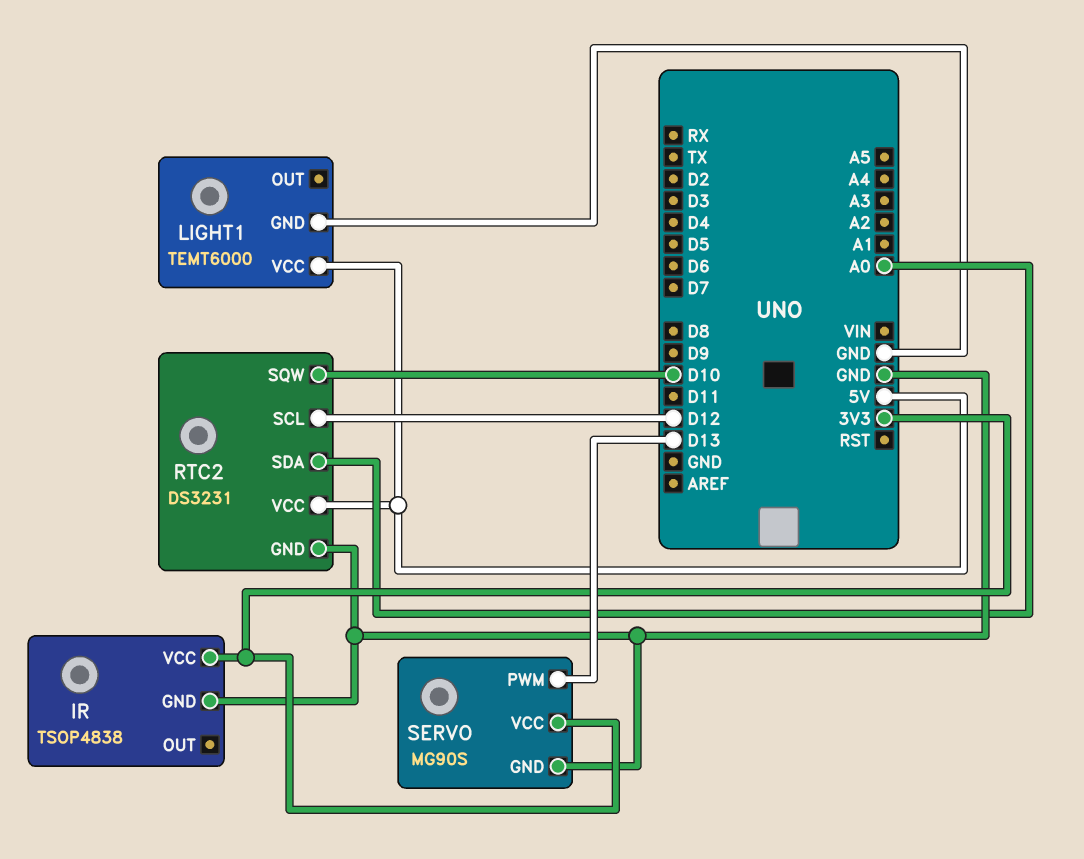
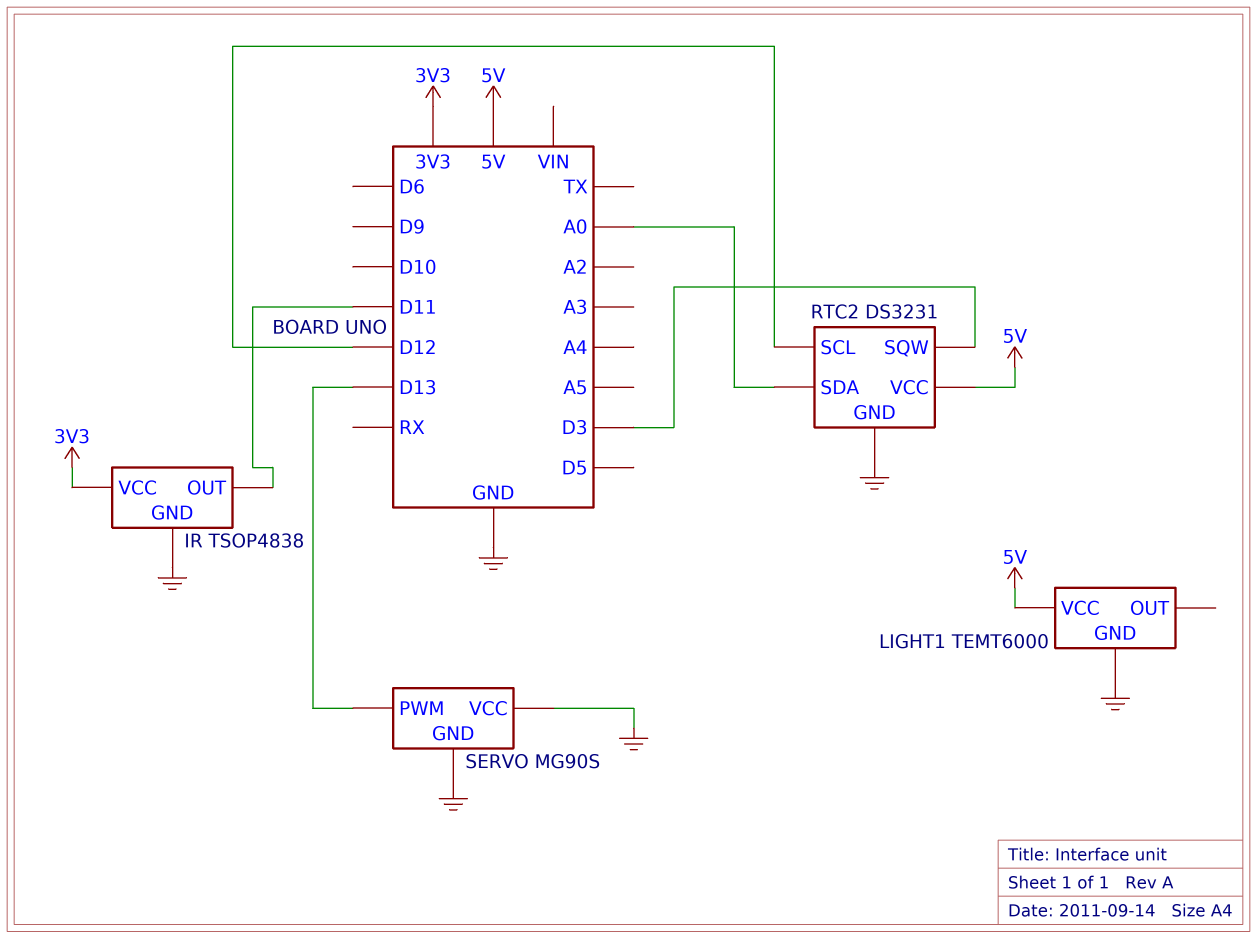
IR pin OUT: none -> D11
RTC2 pin SQW: D10 -> D3
SERVO pin VCC: 3V3 -> GND

